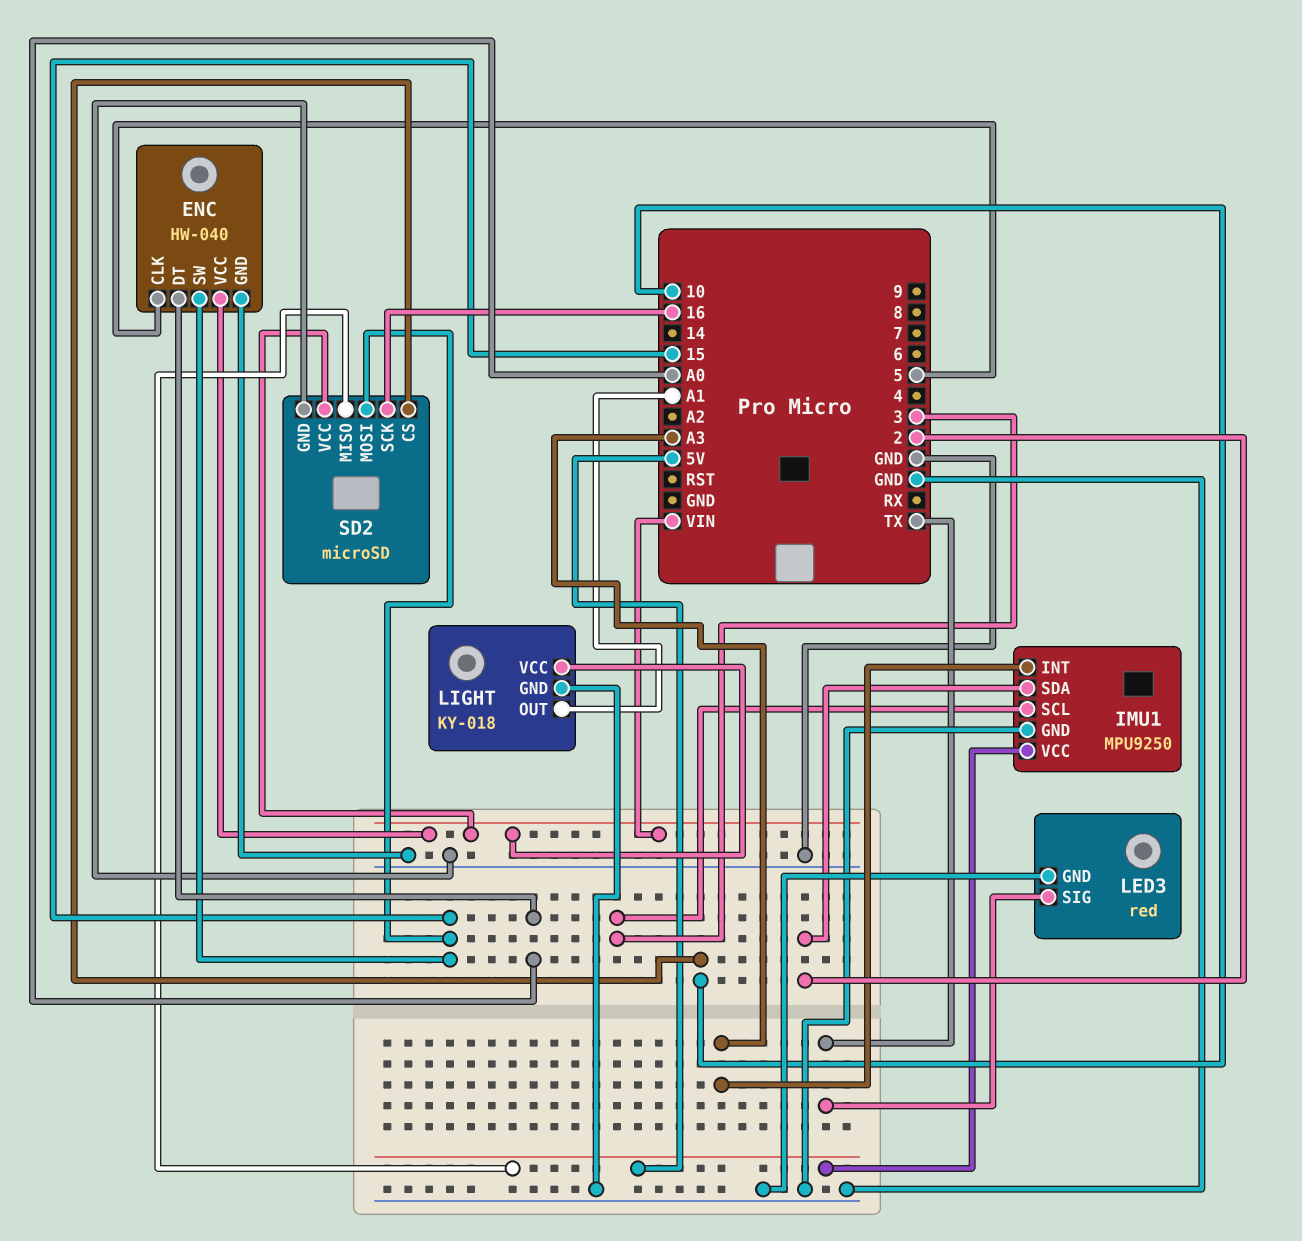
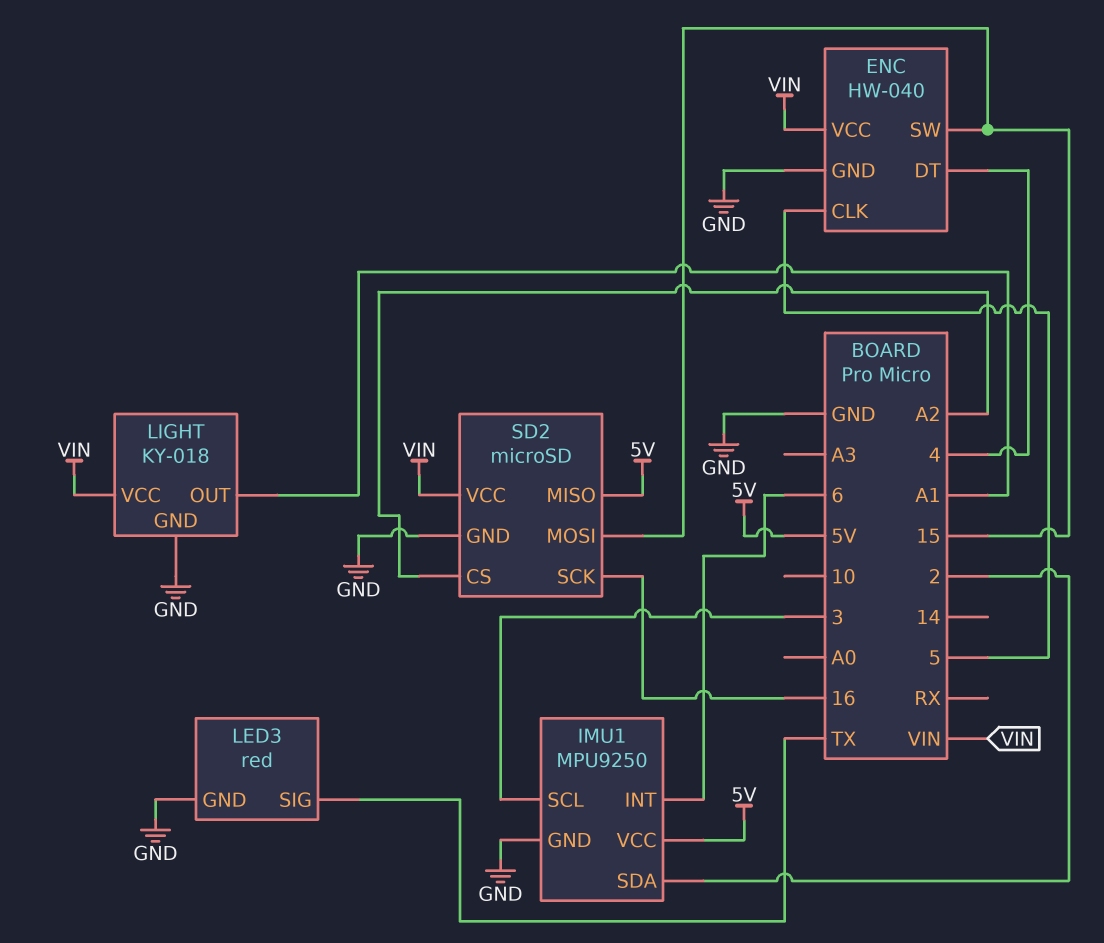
ENC pin DT: A0 -> 4
IMU1 pin INT: A3 -> 6
SD2 pin CS: 10 -> A2

